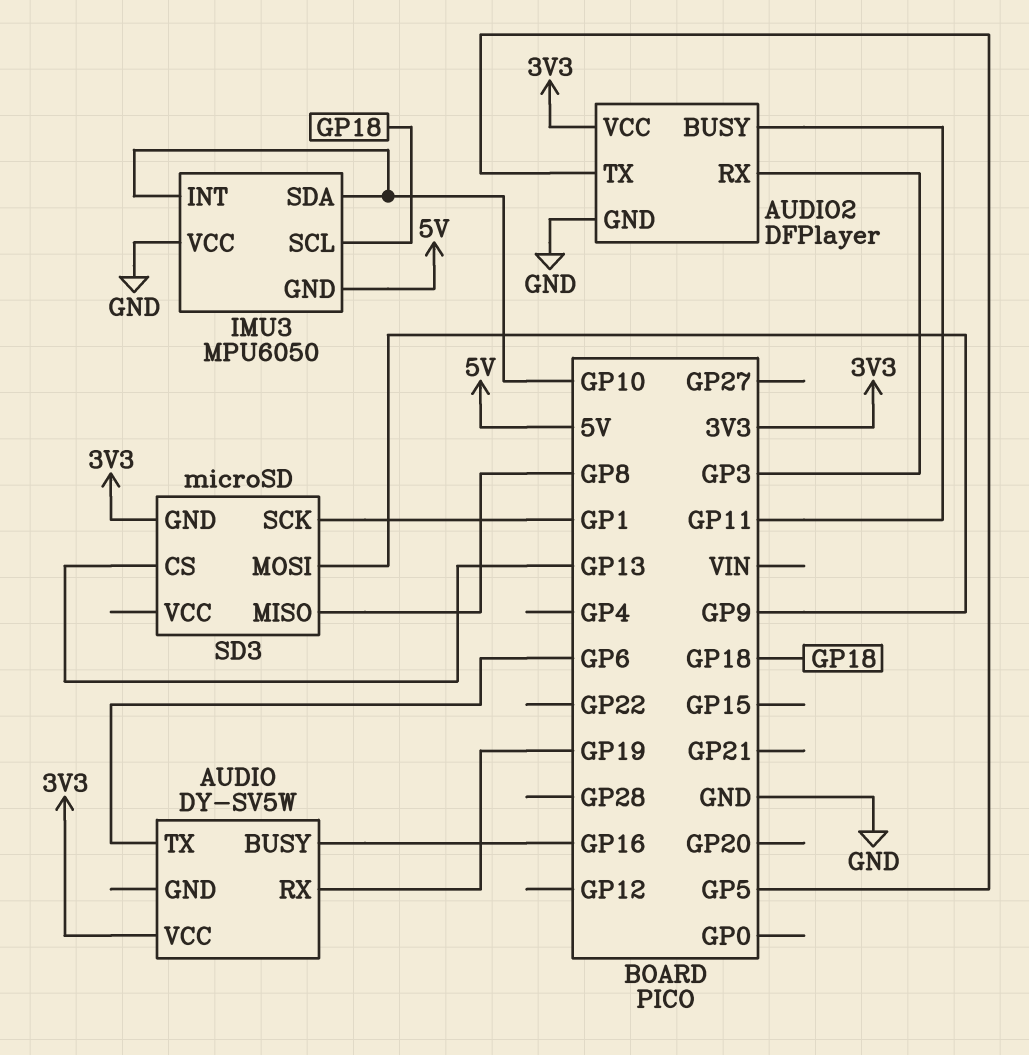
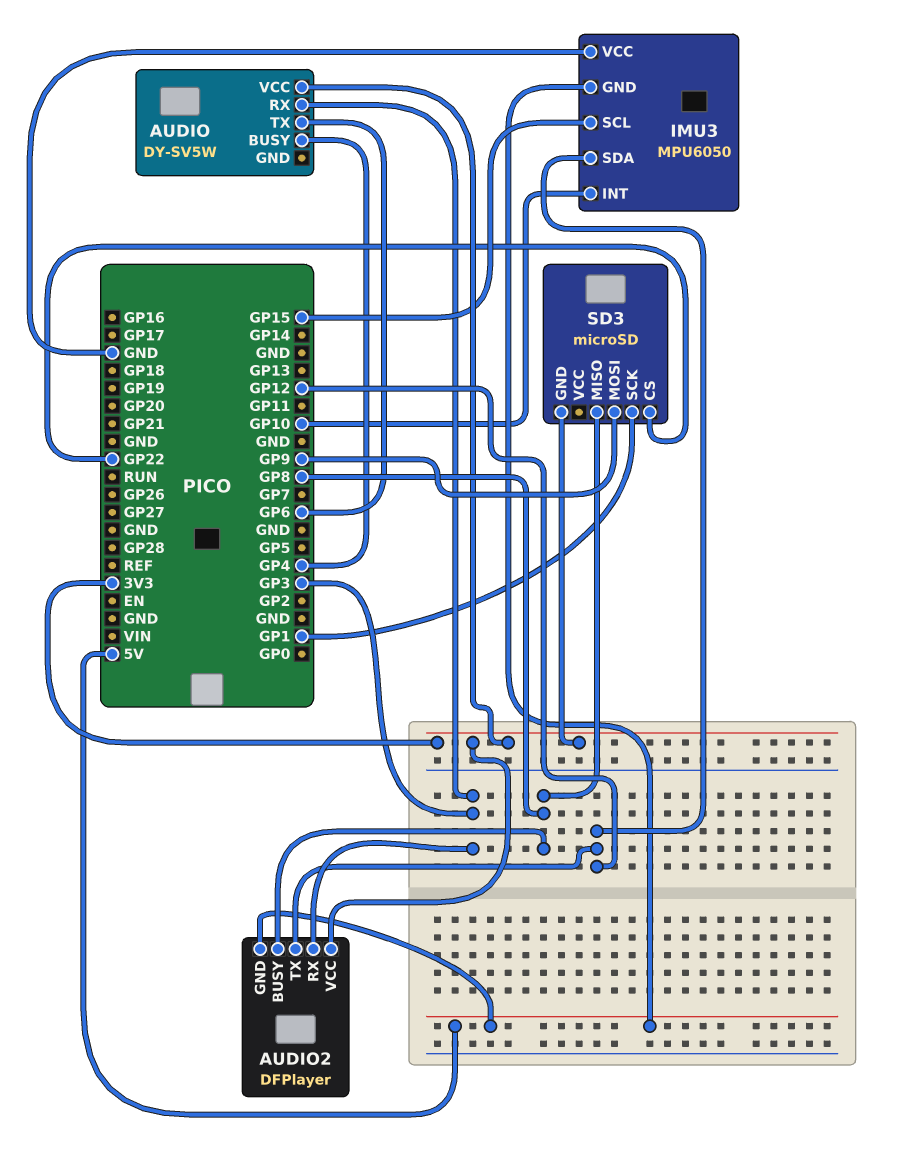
AUDIO pin BUSY: GP16 -> GP4
AUDIO pin RX: GP19 -> GP3
AUDIO2 pin BUSY: GP11 -> GP8
AUDIO2 pin GND: GND -> 5V
AUDIO2 pin TX: GP5 -> GP12
IMU3 pin SCL: GP18 -> GP15
IMU3 pin SDA: GP10 -> GP12
SD3 pin CS: GP13 -> GP22

